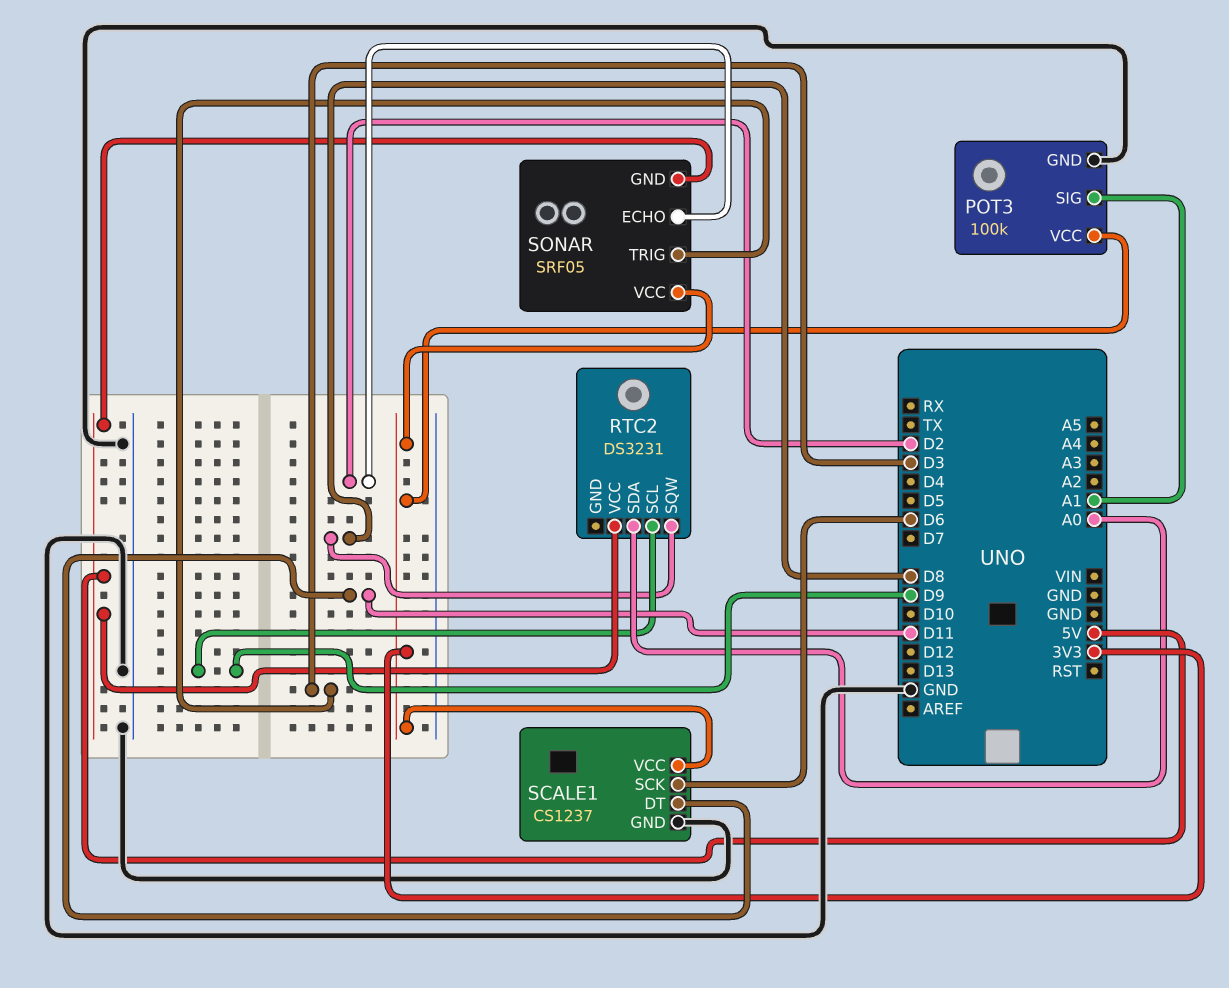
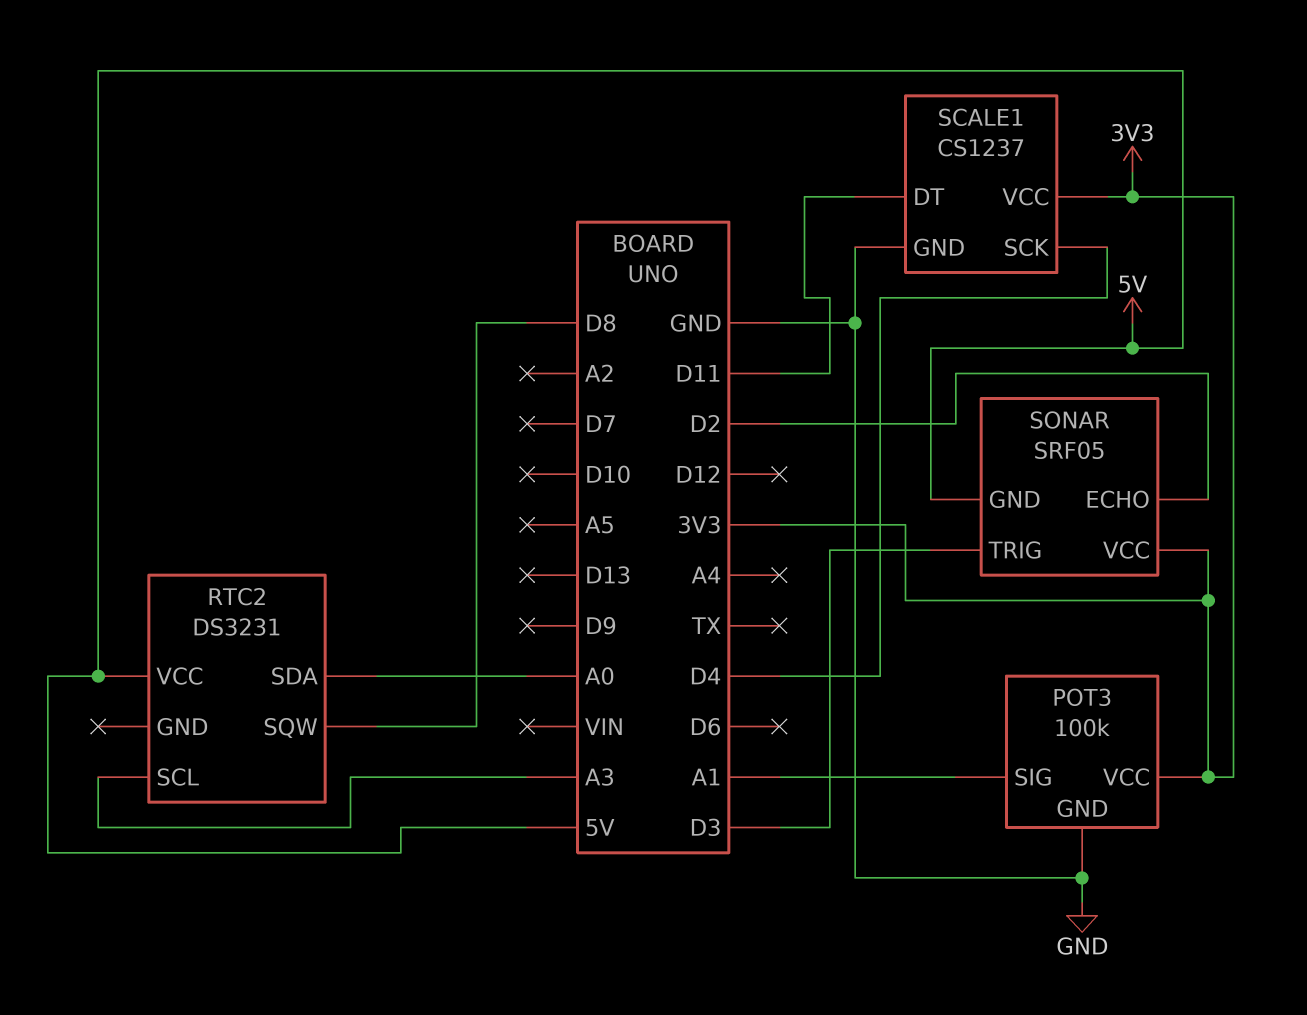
RTC2 pin SCL: D9 -> A3
SCALE1 pin SCK: D6 -> D4

